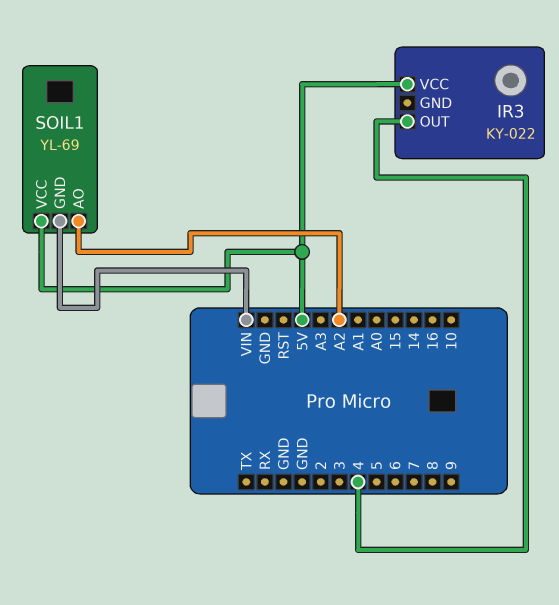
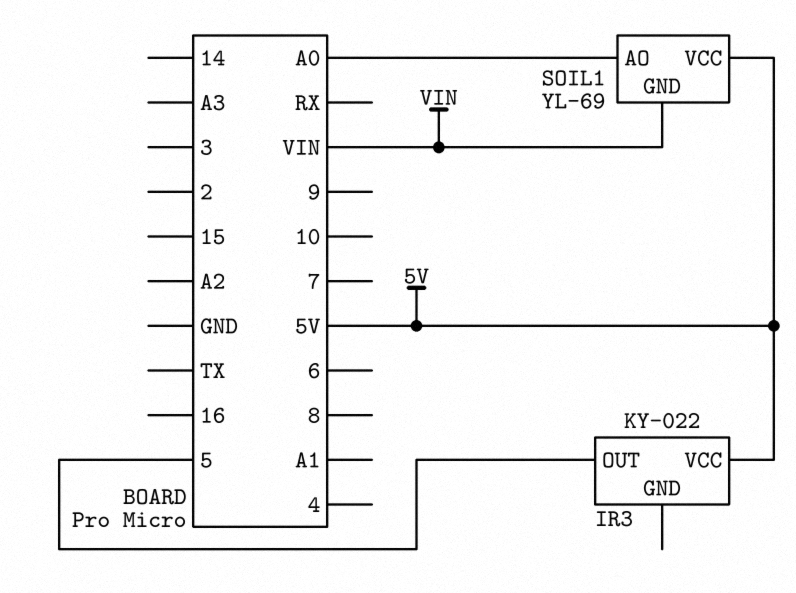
IR3 pin OUT: 4 -> 5
SOIL1 pin AO: A2 -> A0

